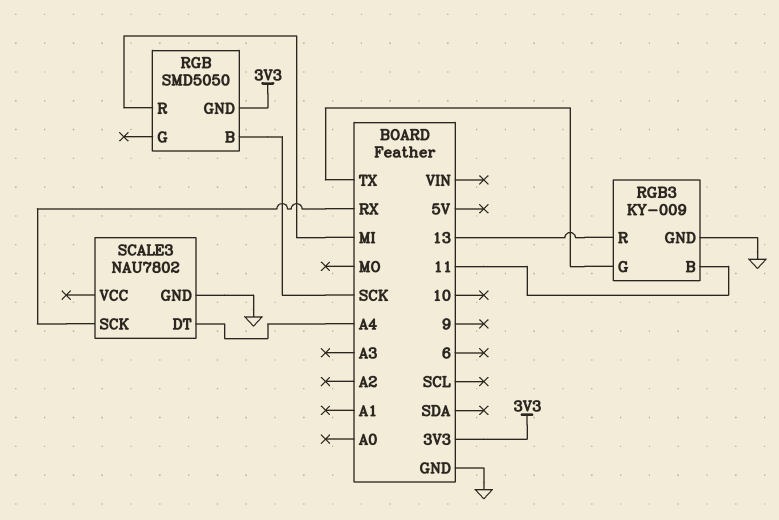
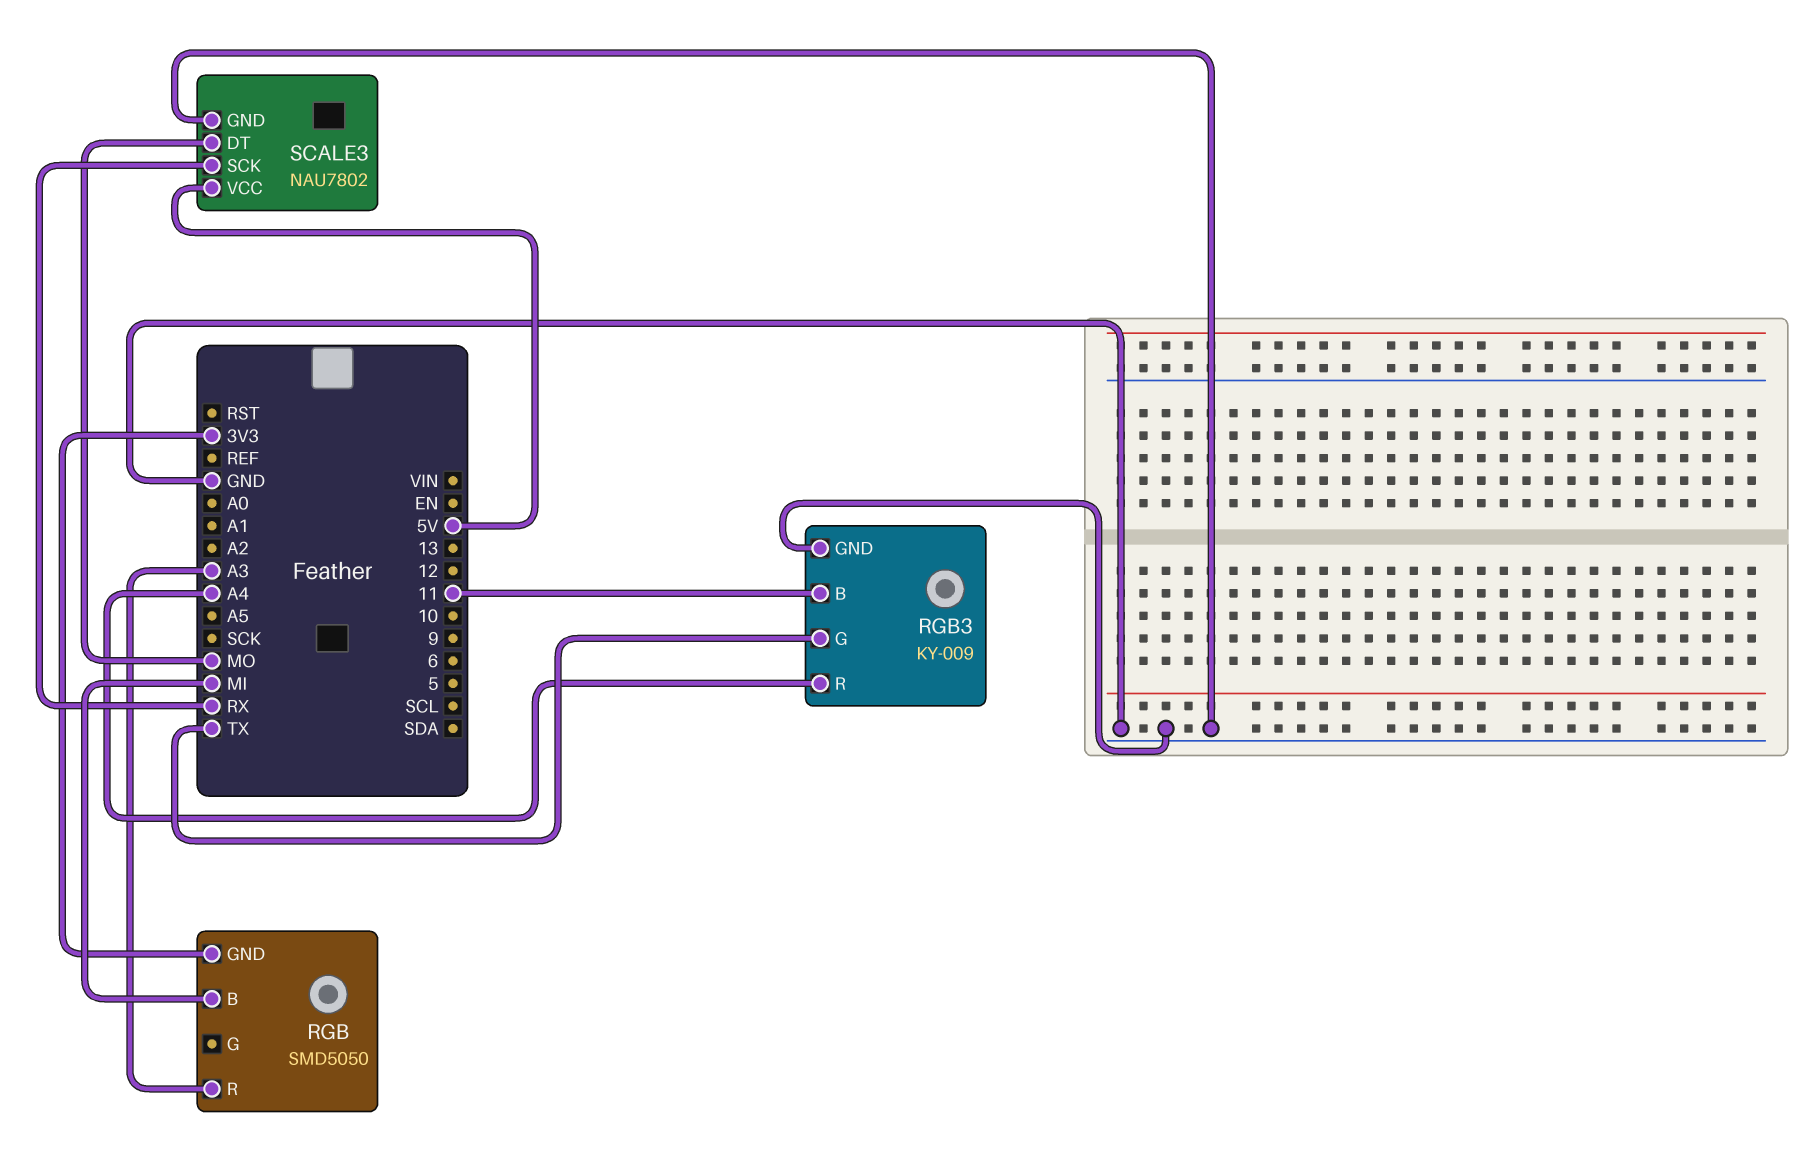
RGB pin B: SCK -> MI
RGB pin R: MI -> A3
RGB3 pin R: 13 -> A4
SCALE3 pin DT: A4 -> MO
SCALE3 pin VCC: none -> 5V

